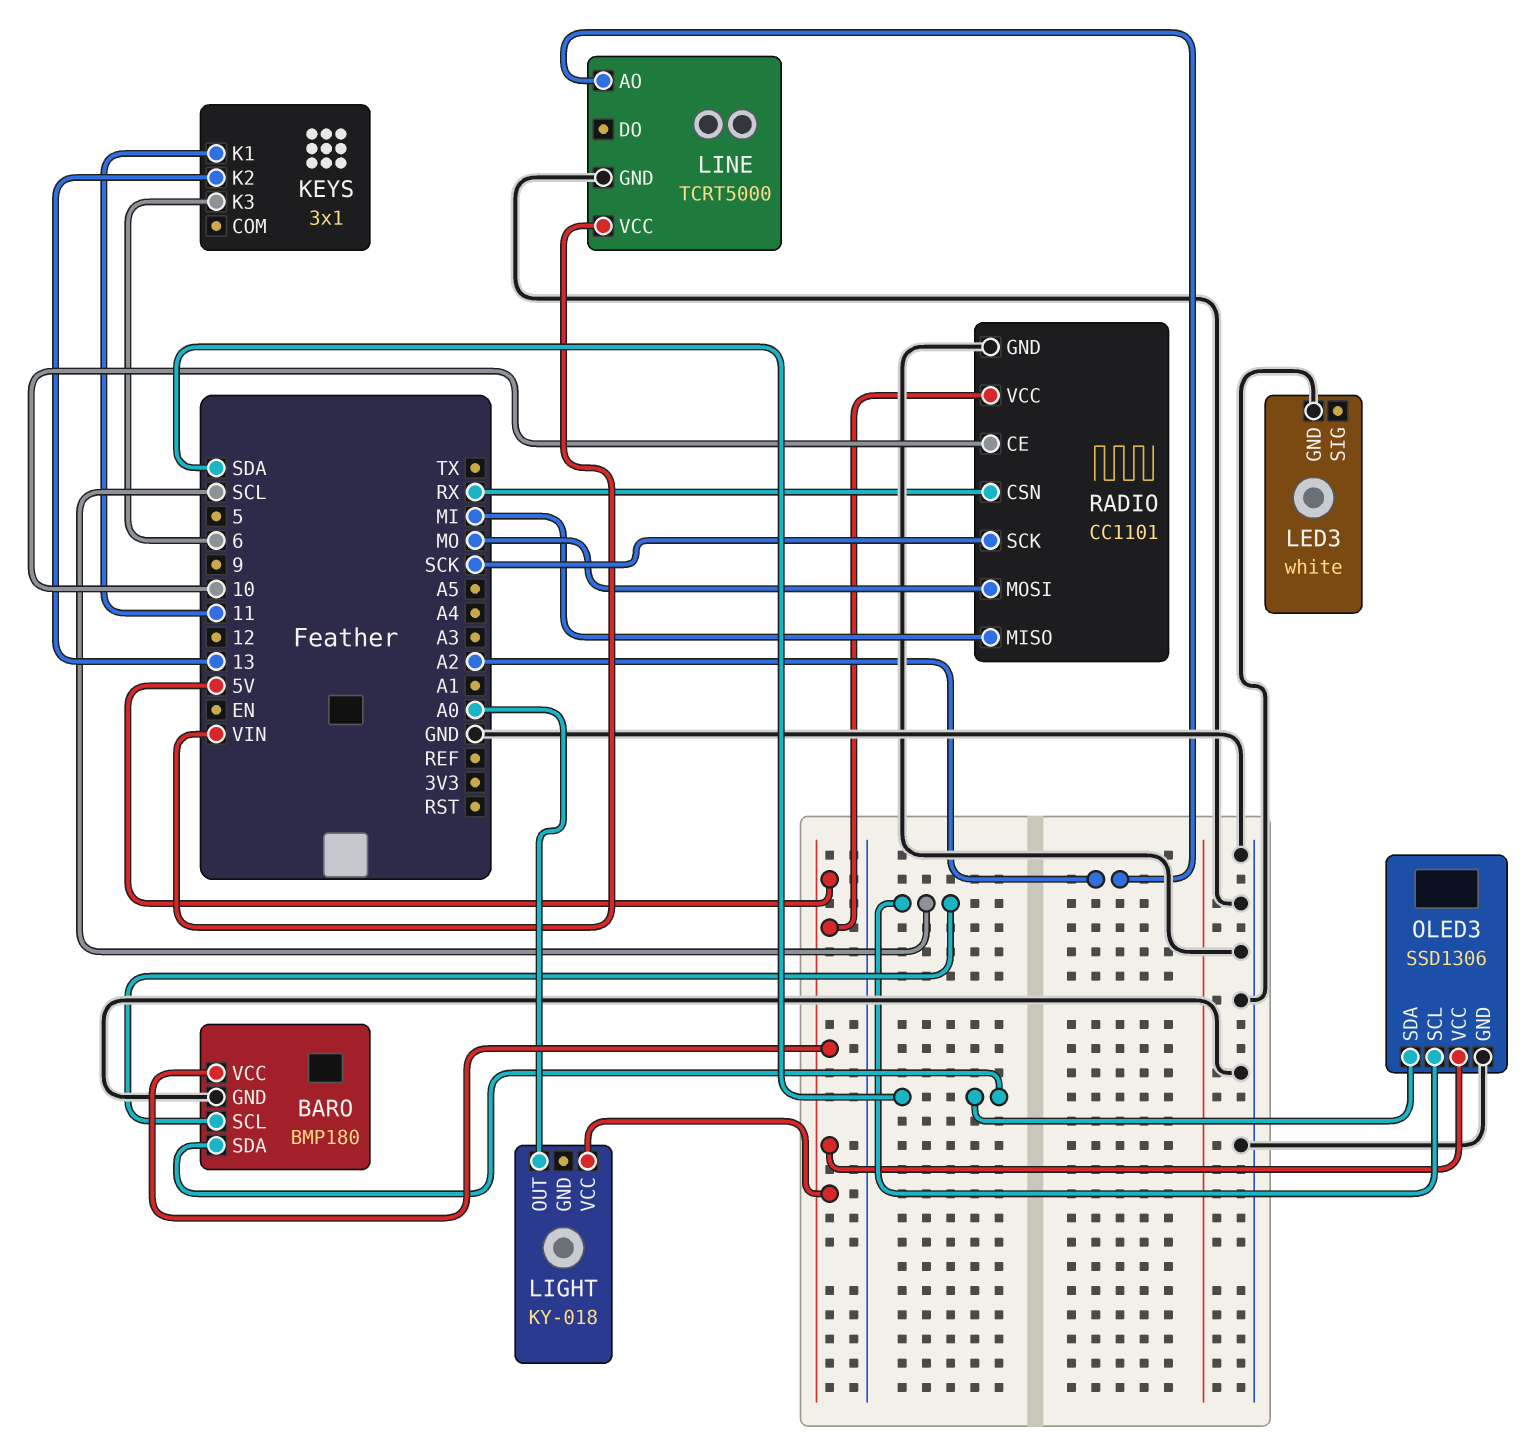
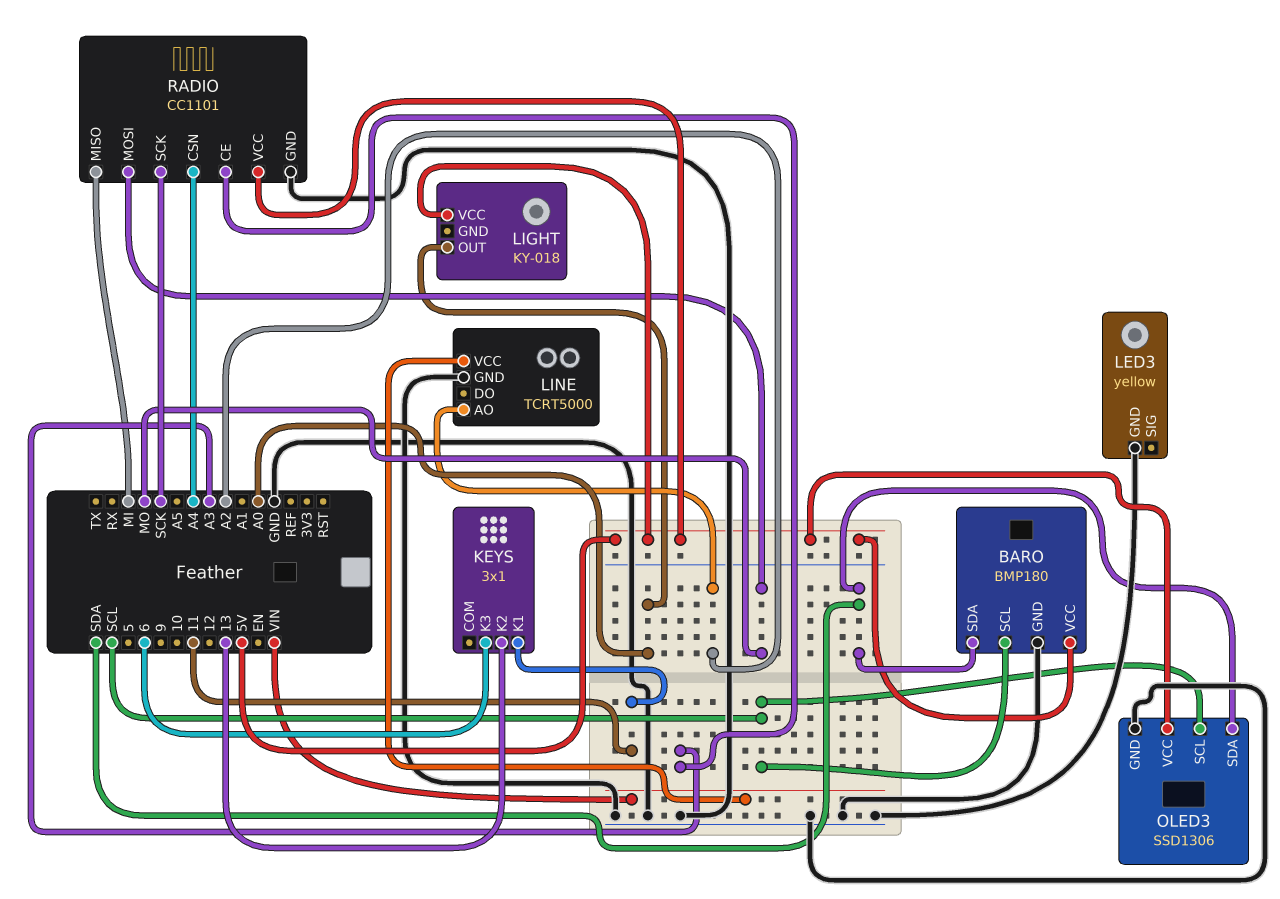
LED3: white -> yellow
RADIO pin CE: 10 -> A3
RADIO pin CSN: RX -> A4

